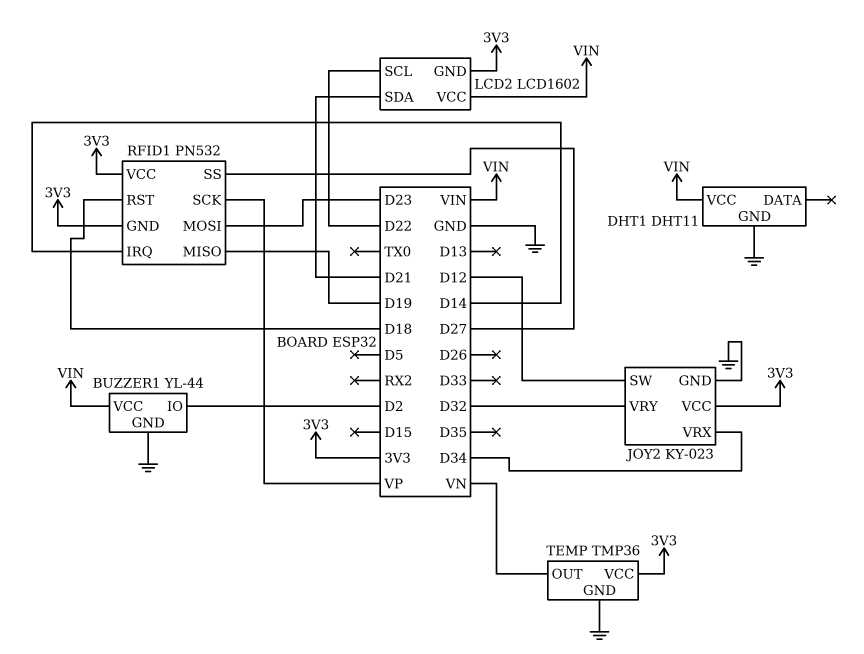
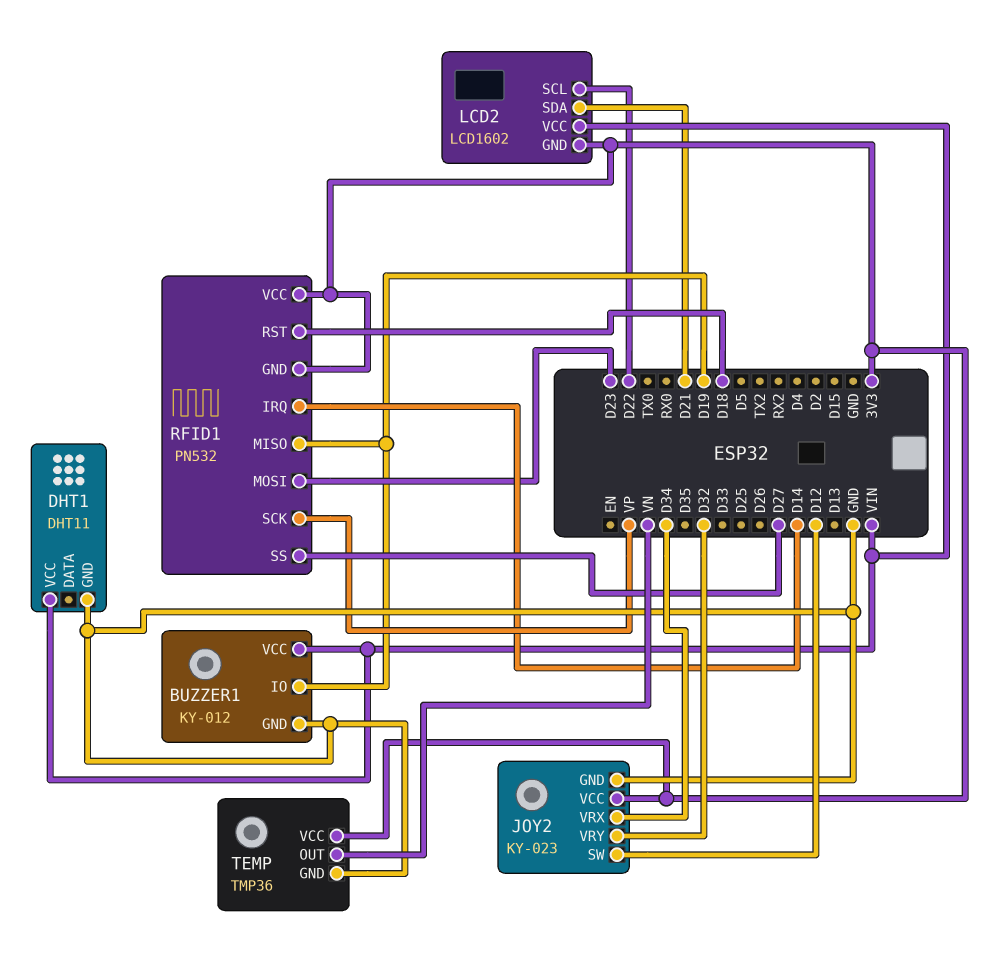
BUZZER1: YL-44 -> KY-012
BUZZER1 pin IO: D2 -> D19

